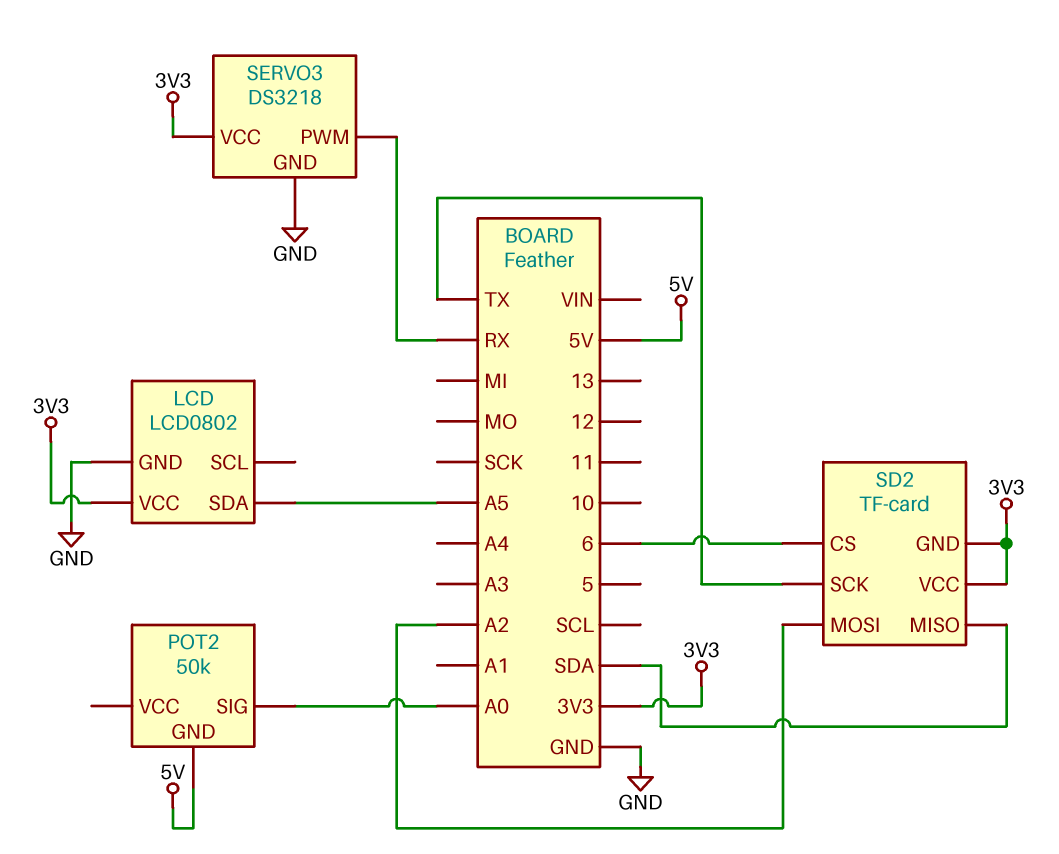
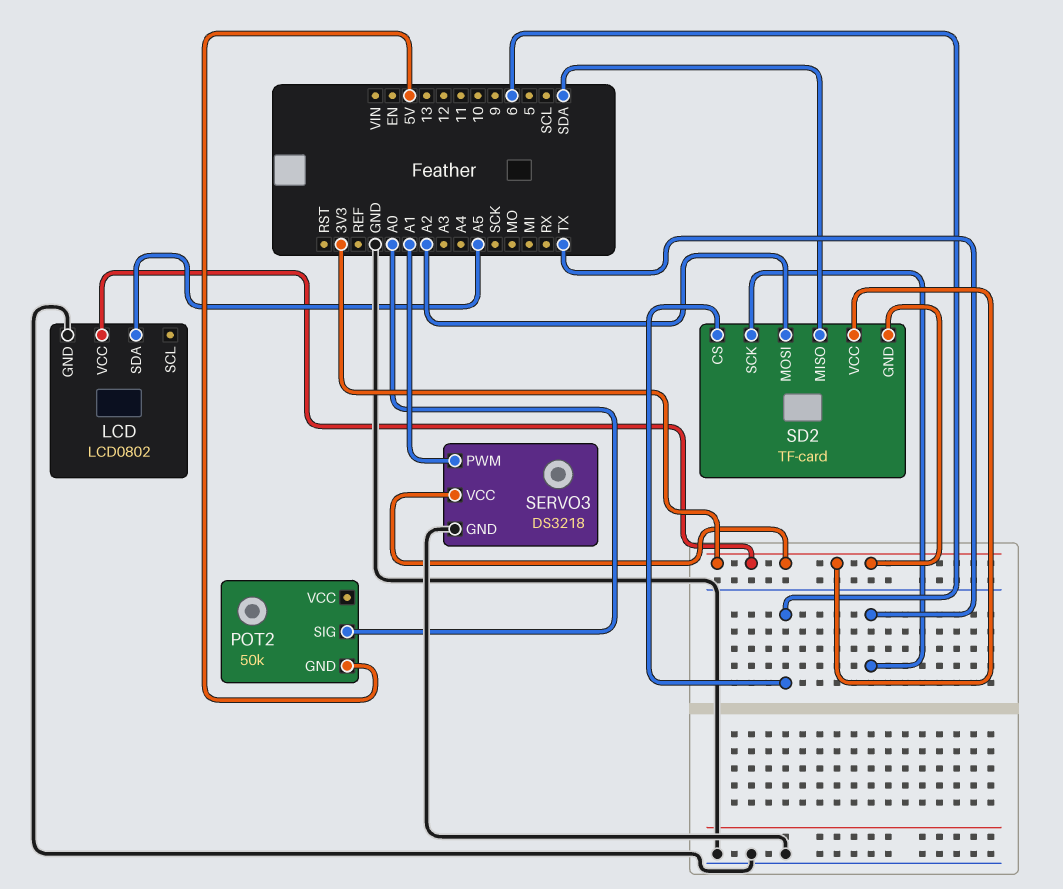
SERVO3 pin PWM: RX -> A1

